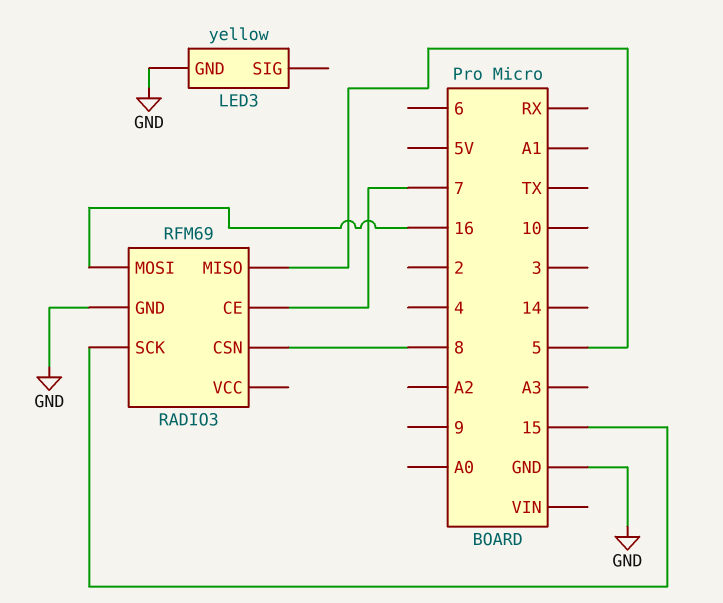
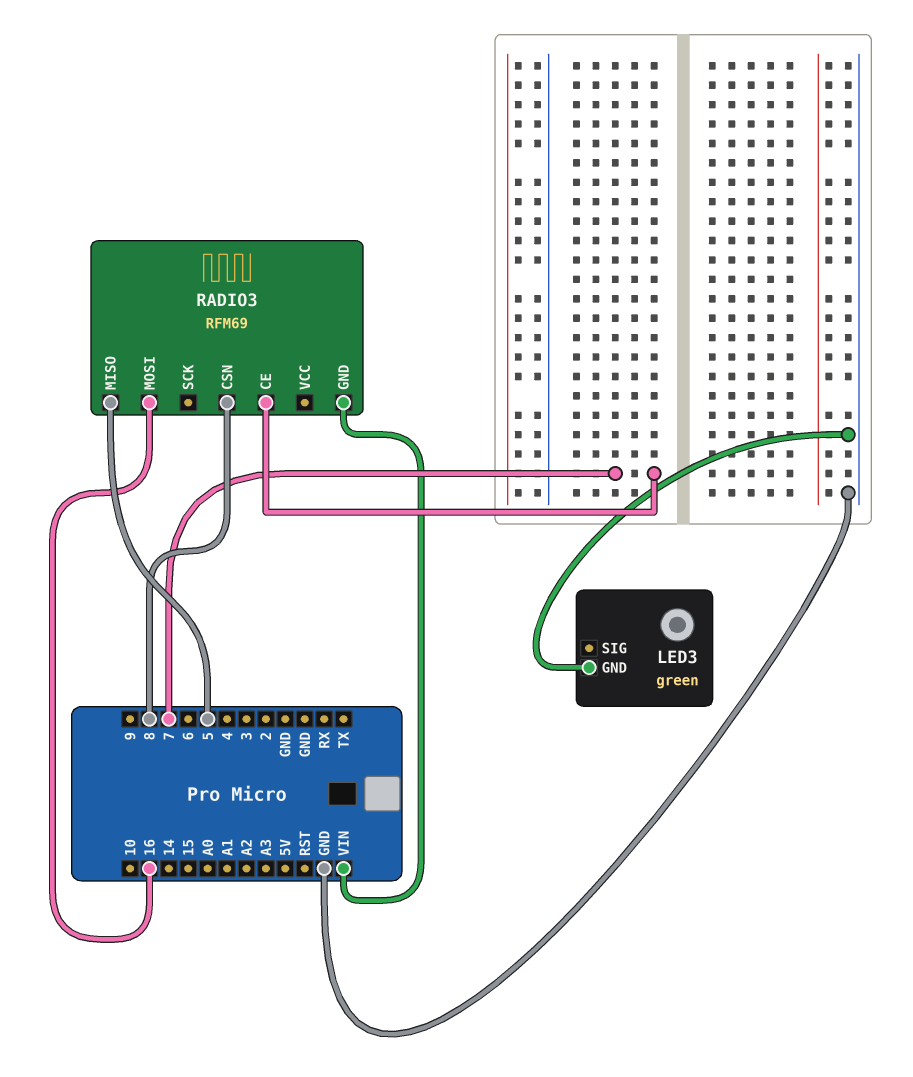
LED3: yellow -> green
RADIO3 pin GND: GND -> VIN
RADIO3 pin SCK: 15 -> none

